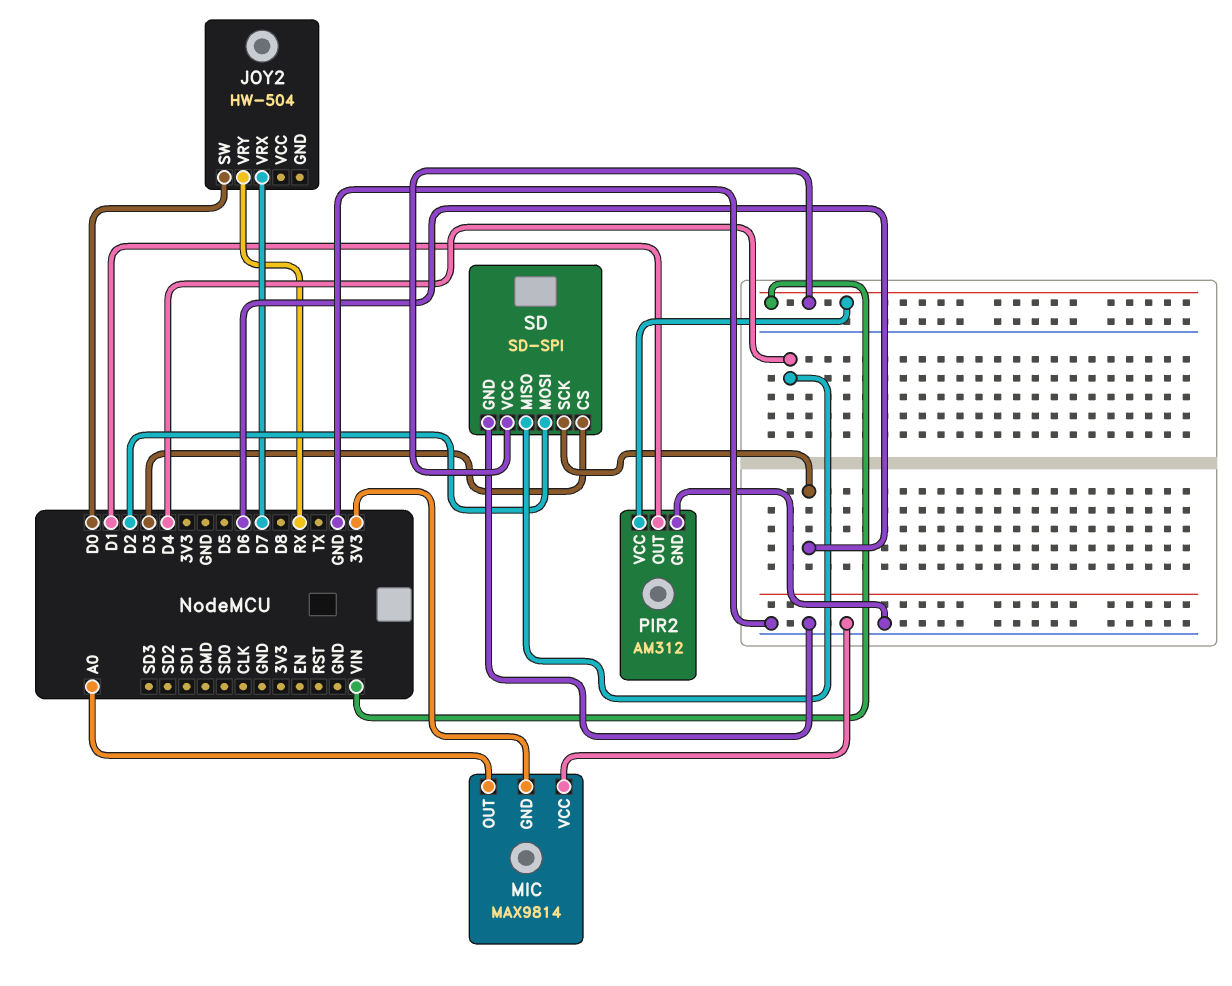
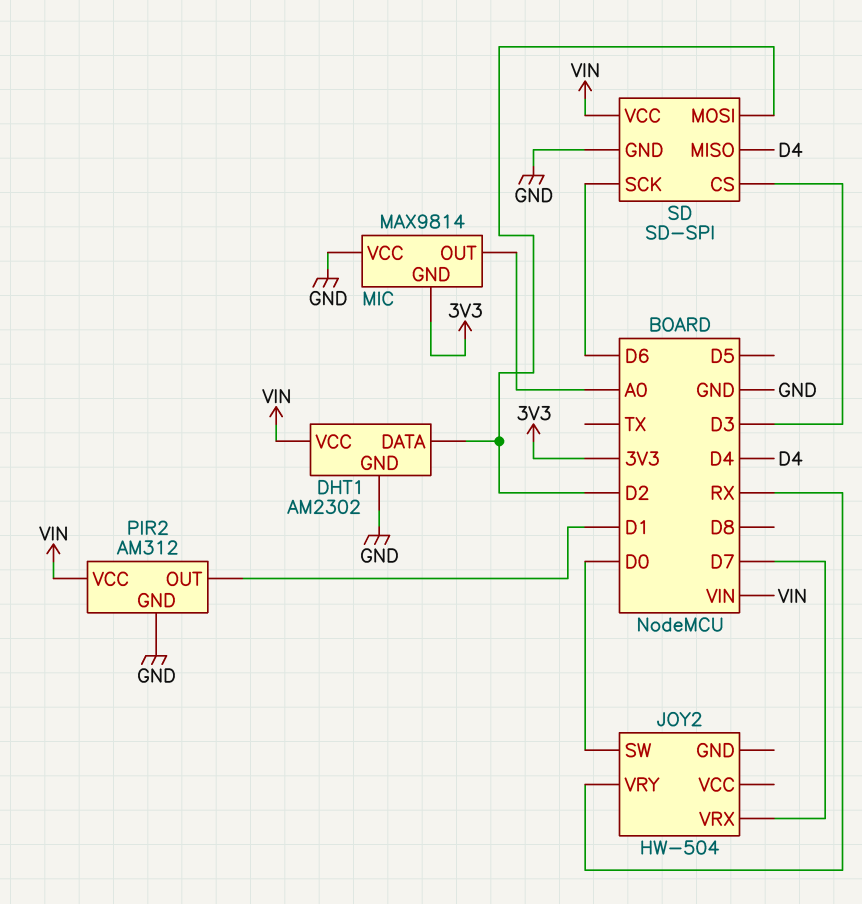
DHT1: none -> AM2302
DHT1 pin DATA: none -> D2
DHT1 pin GND: none -> GND
DHT1 pin VCC: none -> VIN

